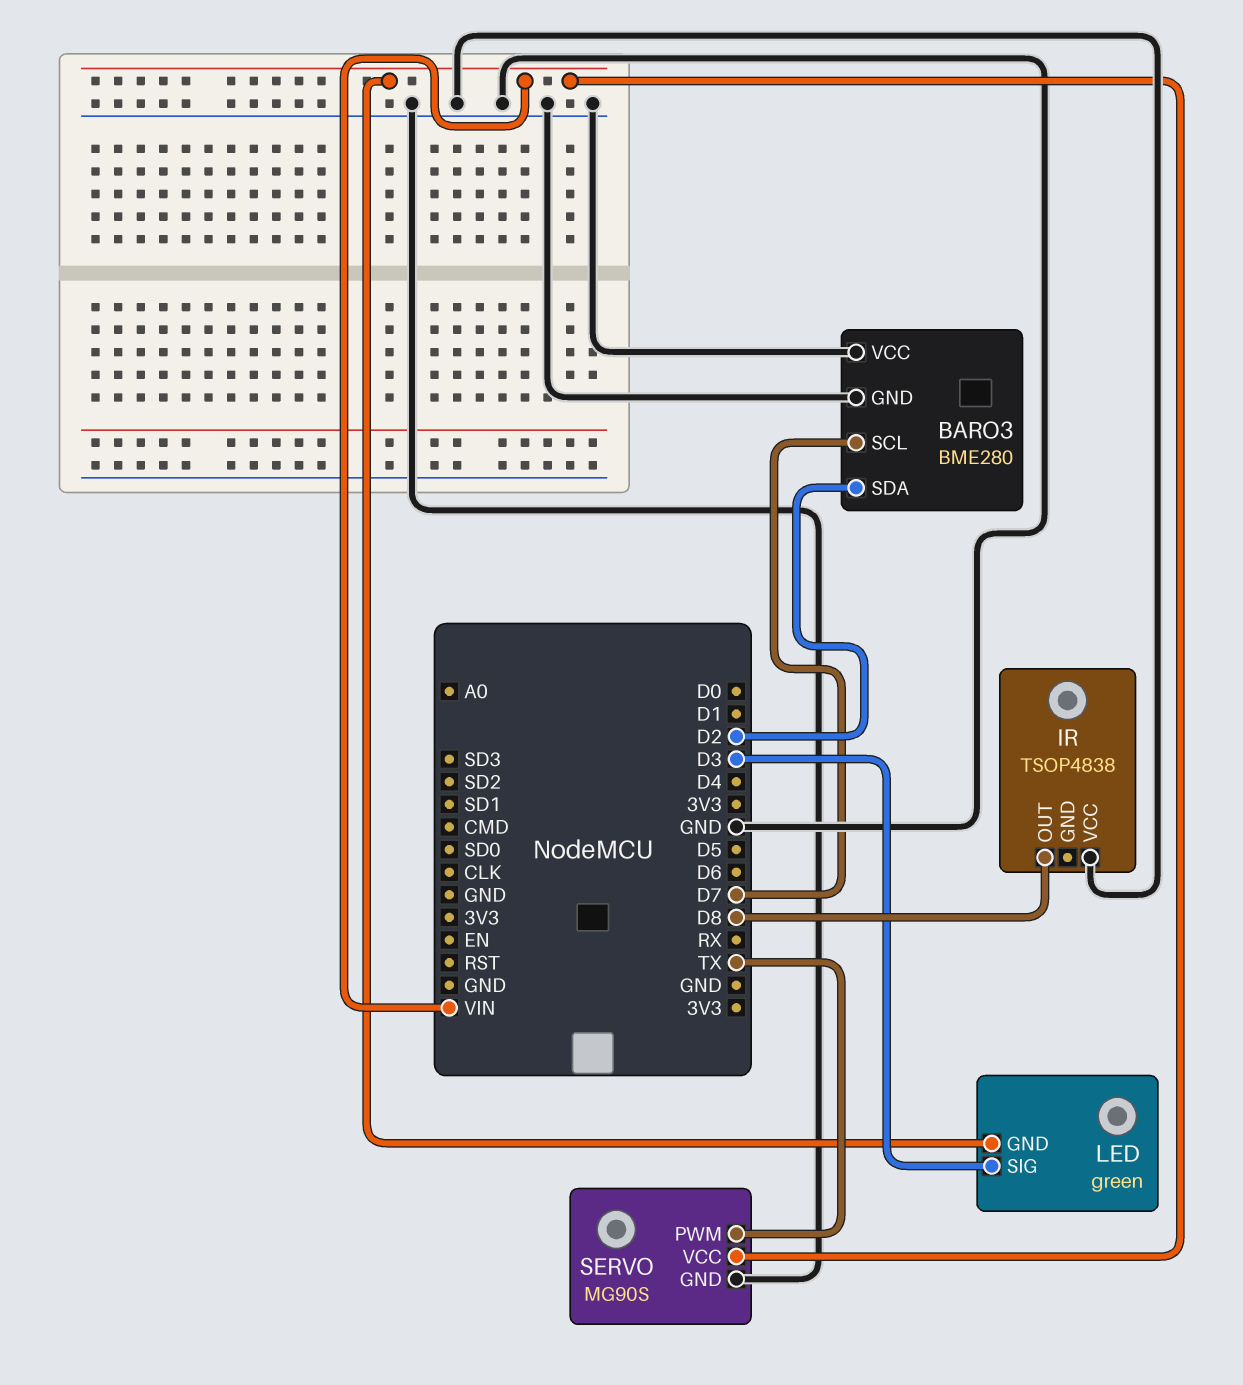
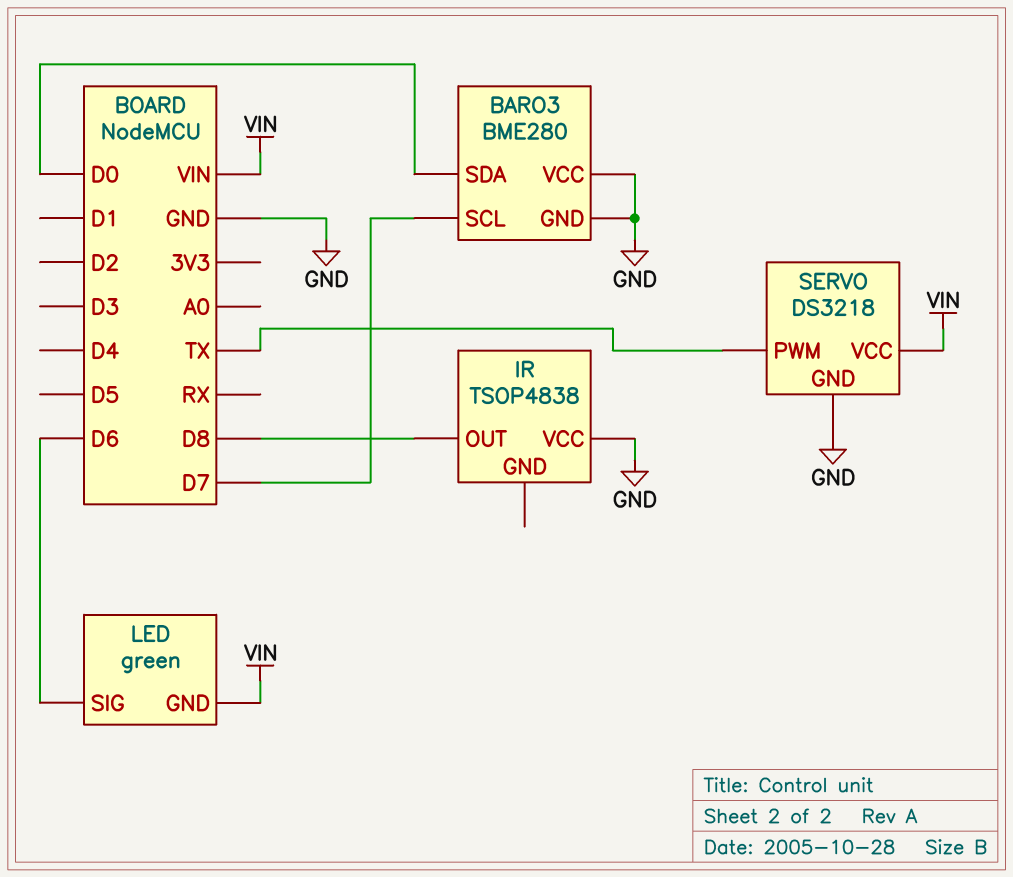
BARO3 pin SDA: D2 -> D0
LED pin SIG: D3 -> D6
SERVO: MG90S -> DS3218

